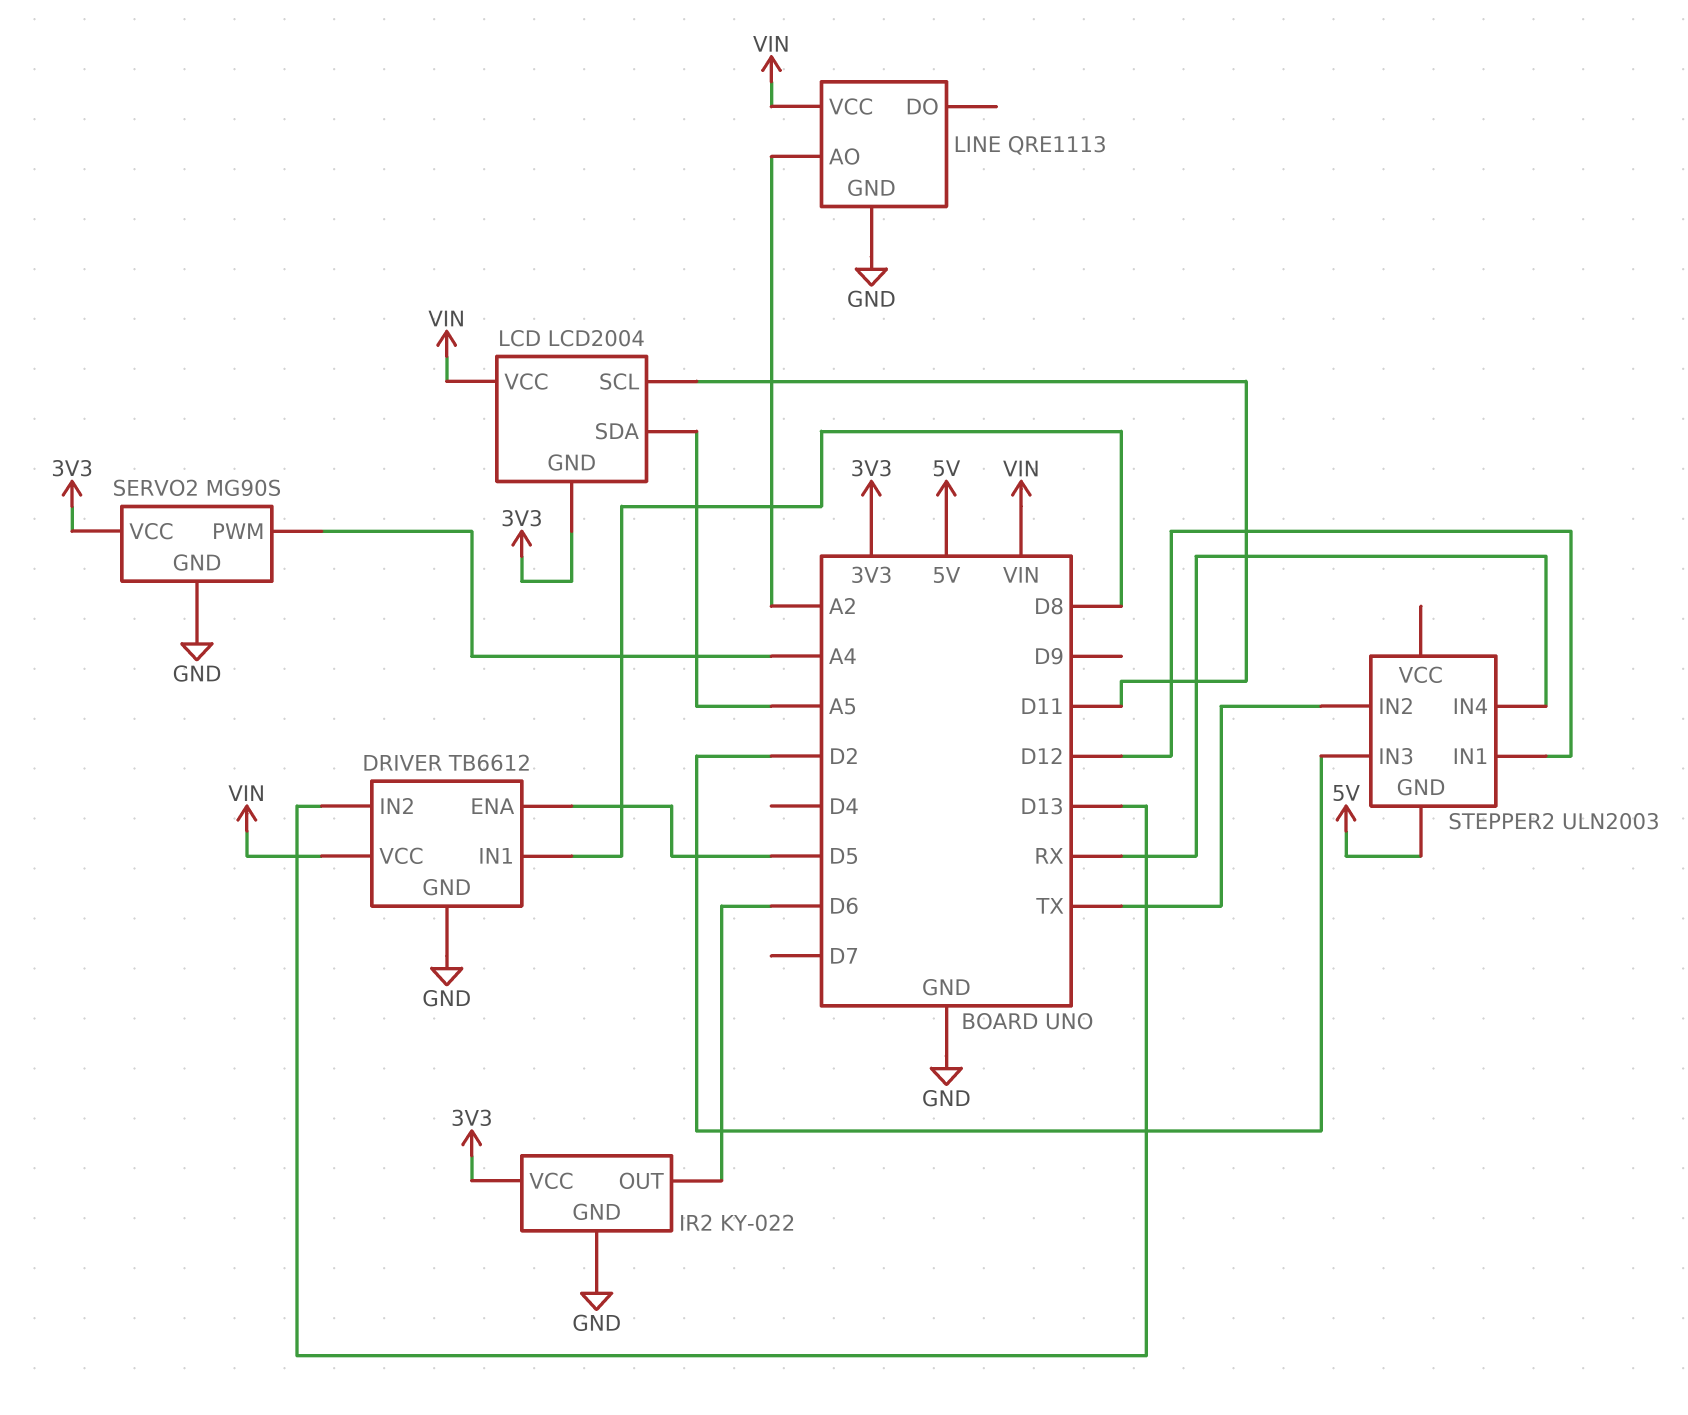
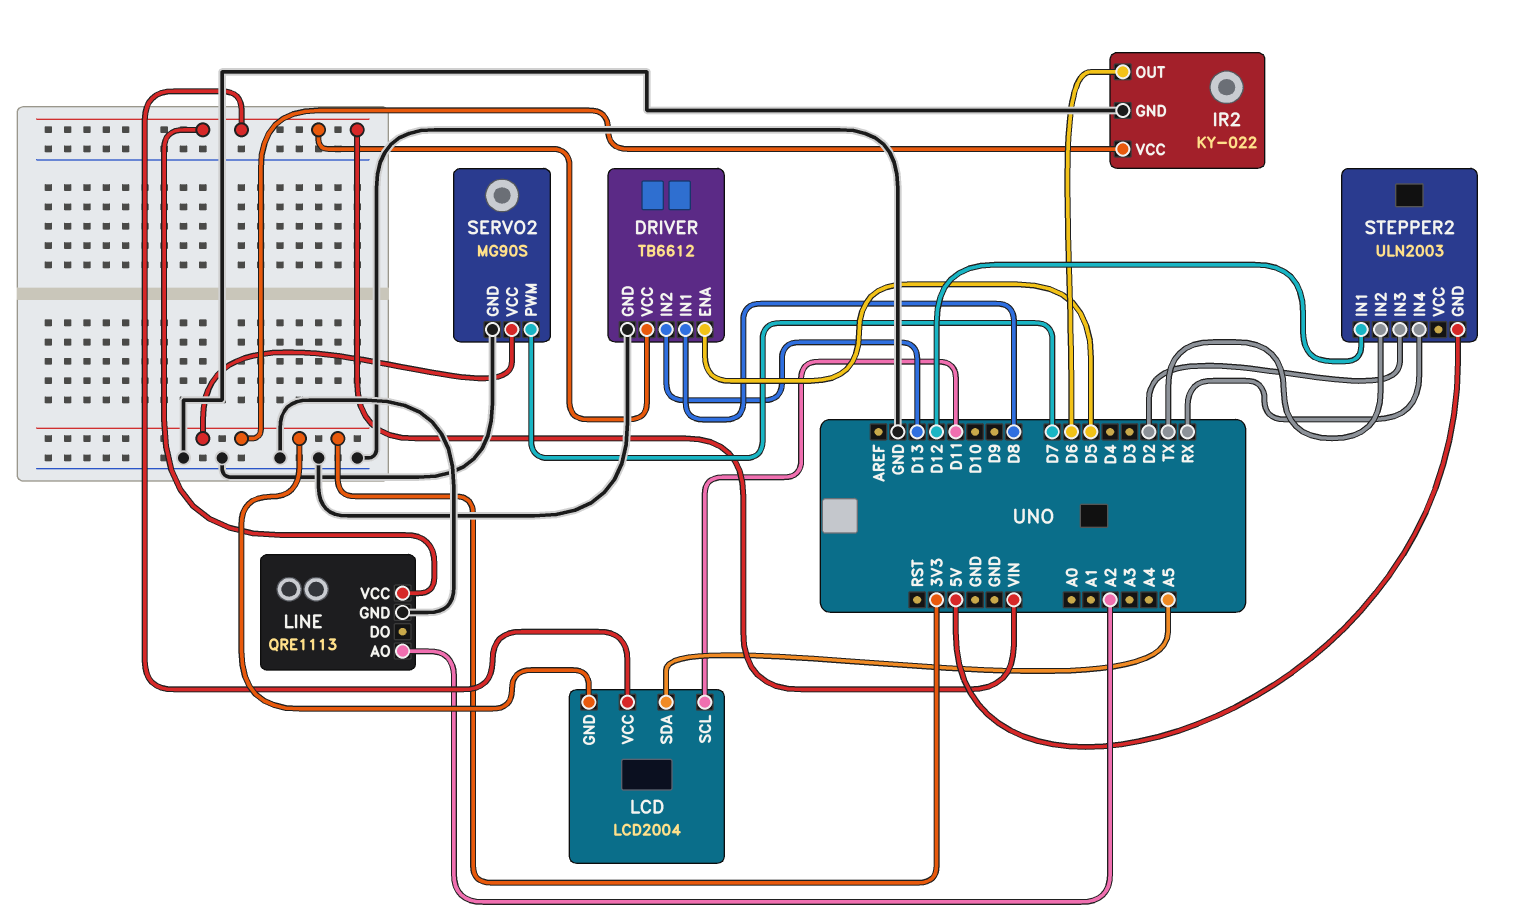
SERVO2 pin PWM: A4 -> D7

